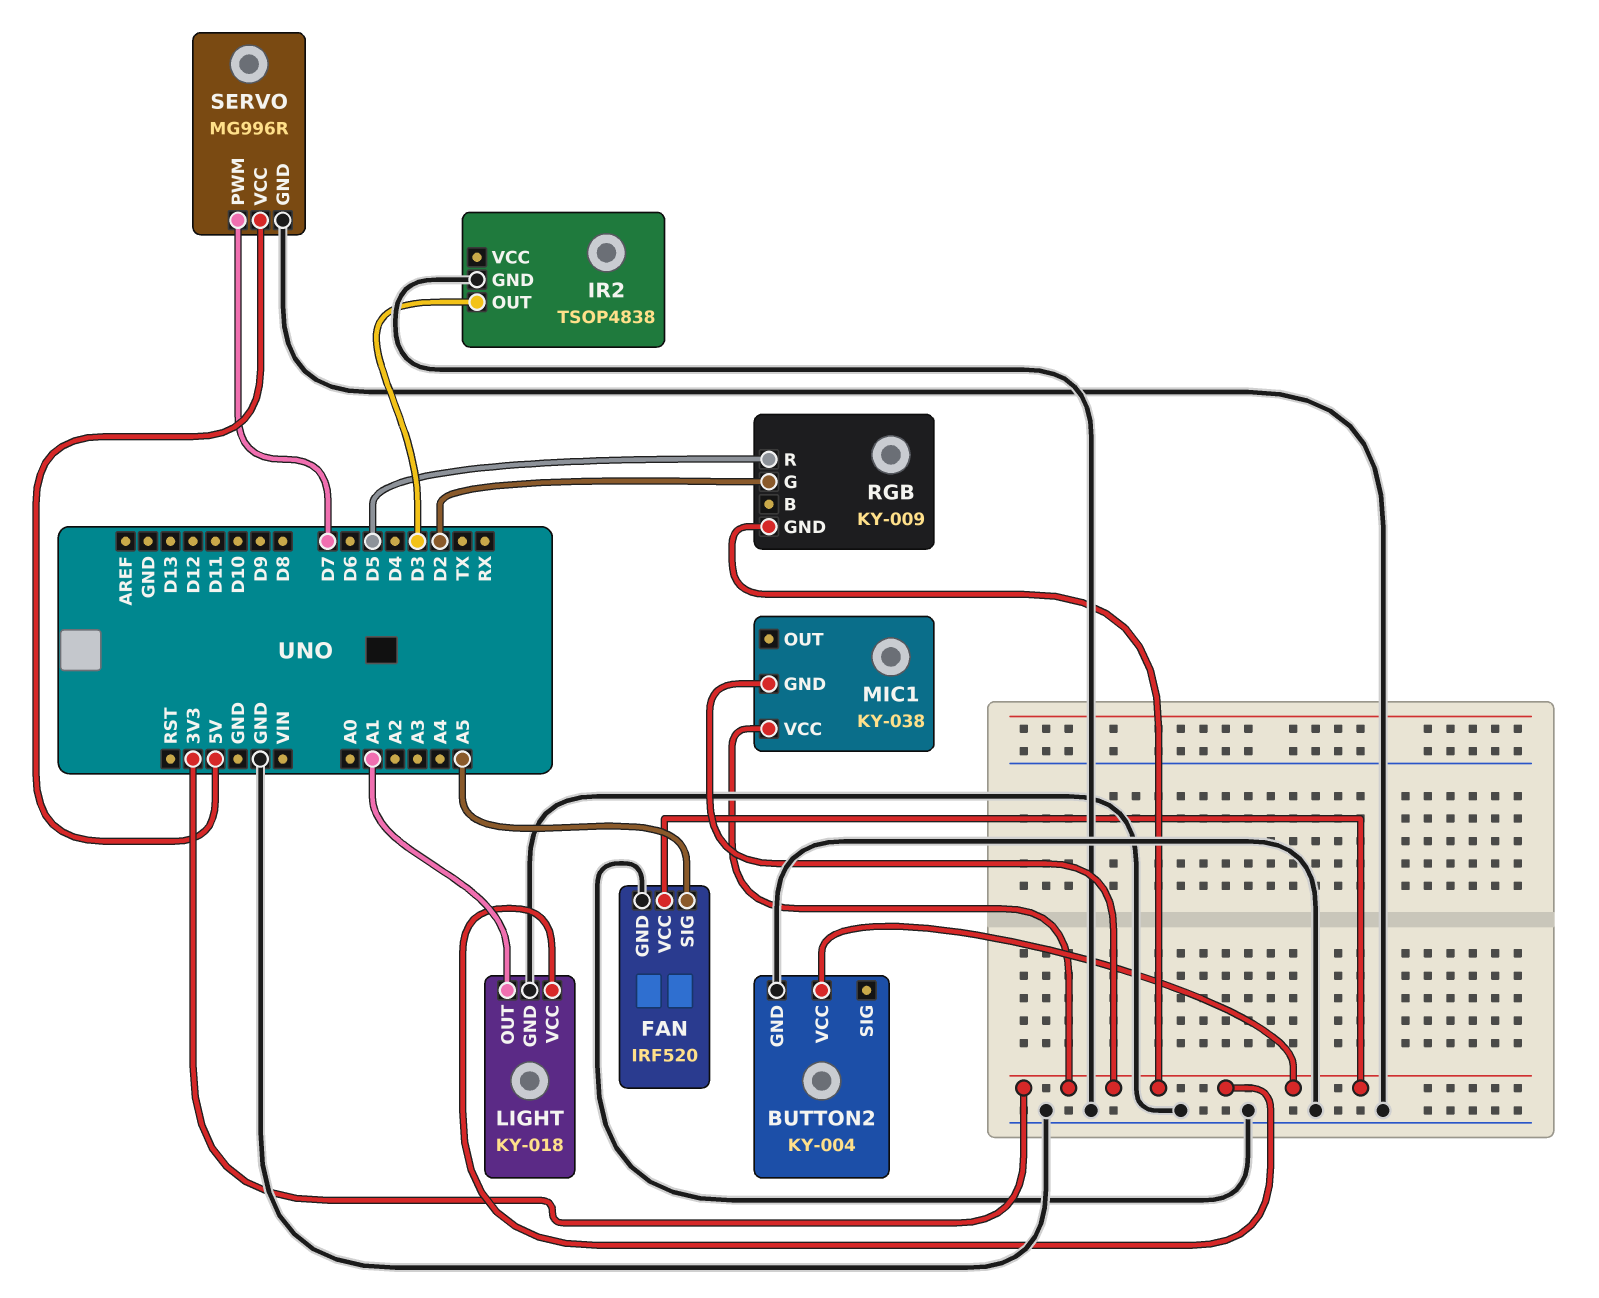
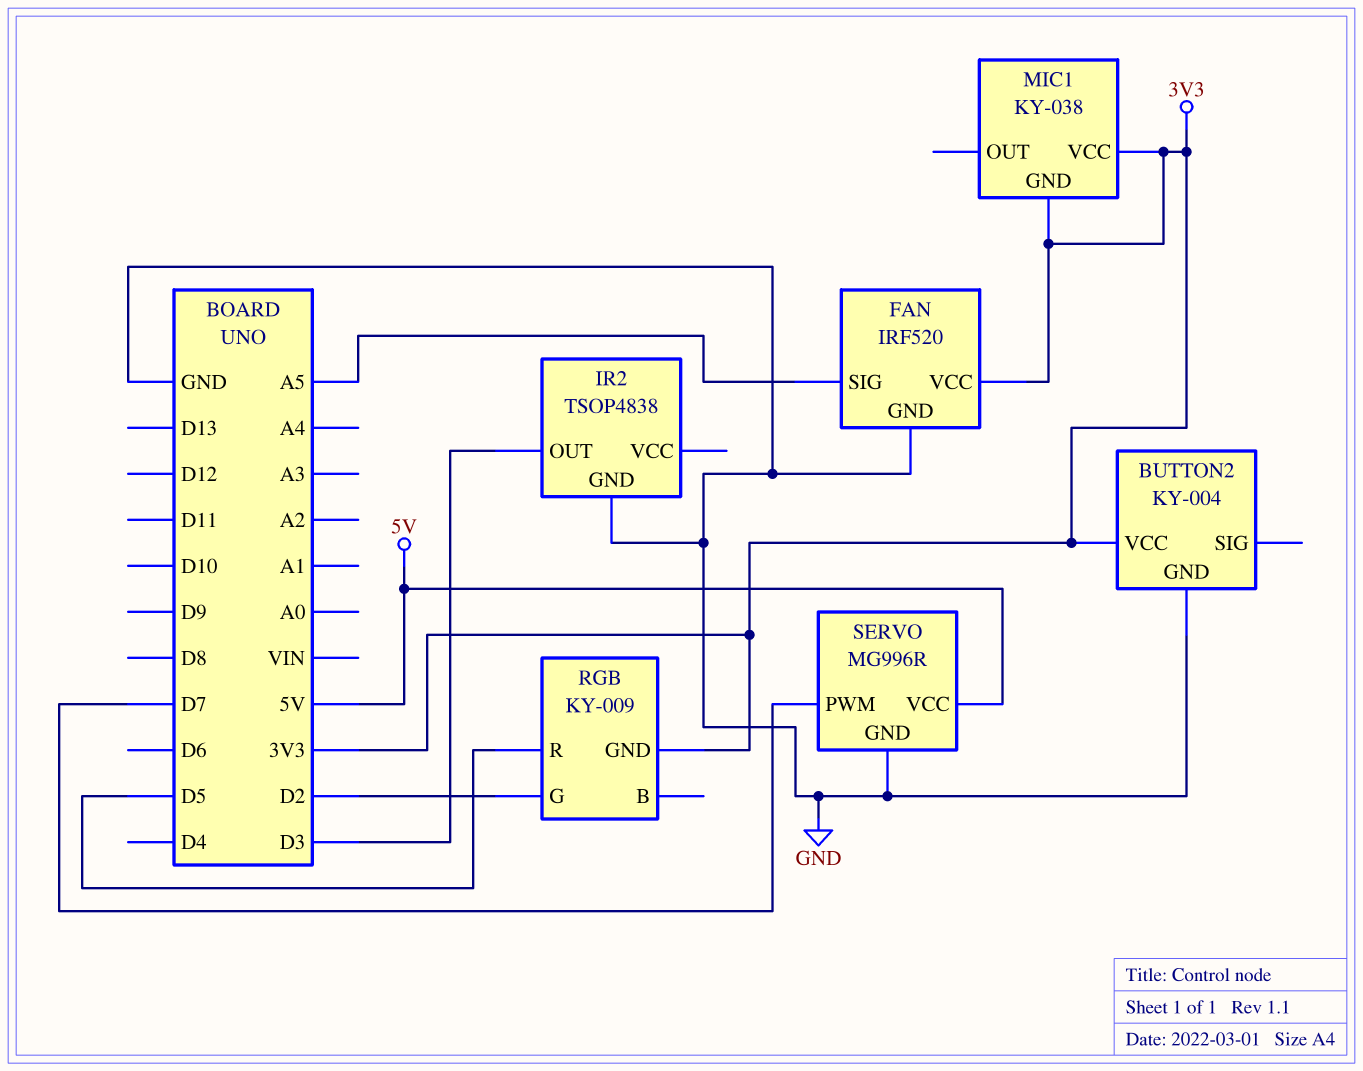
LIGHT: KY-018 -> none
LIGHT pin GND: GND -> none
LIGHT pin OUT: A1 -> none
LIGHT pin VCC: 3V3 -> none

